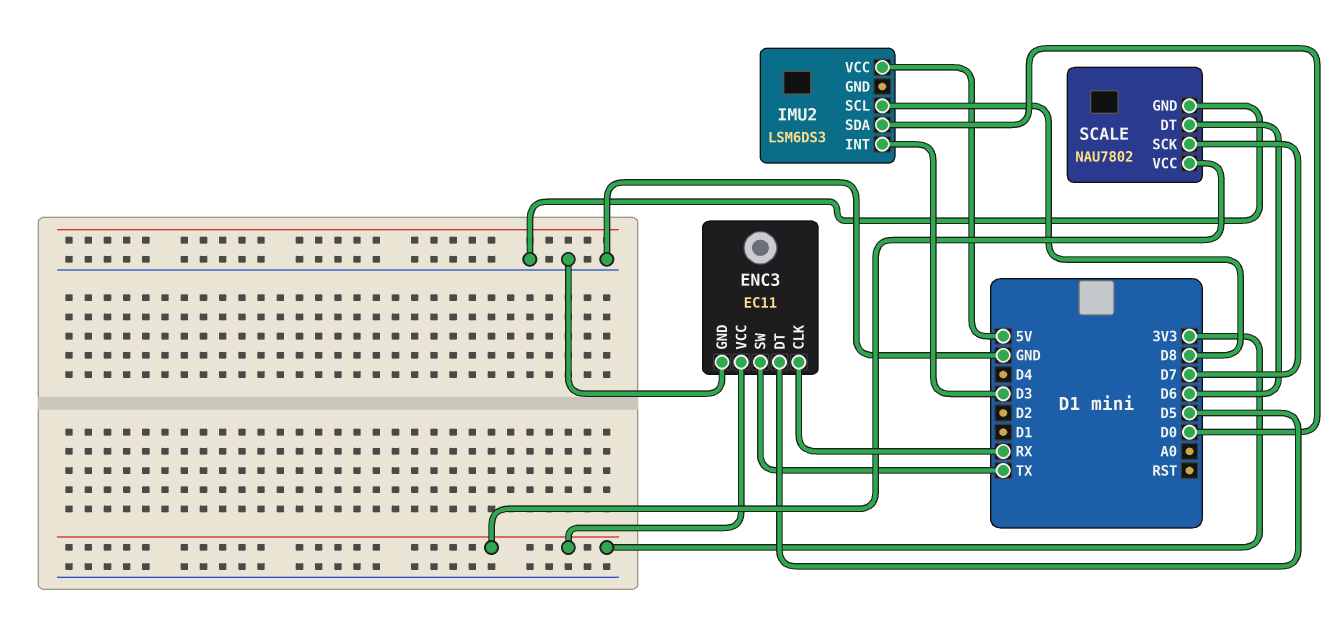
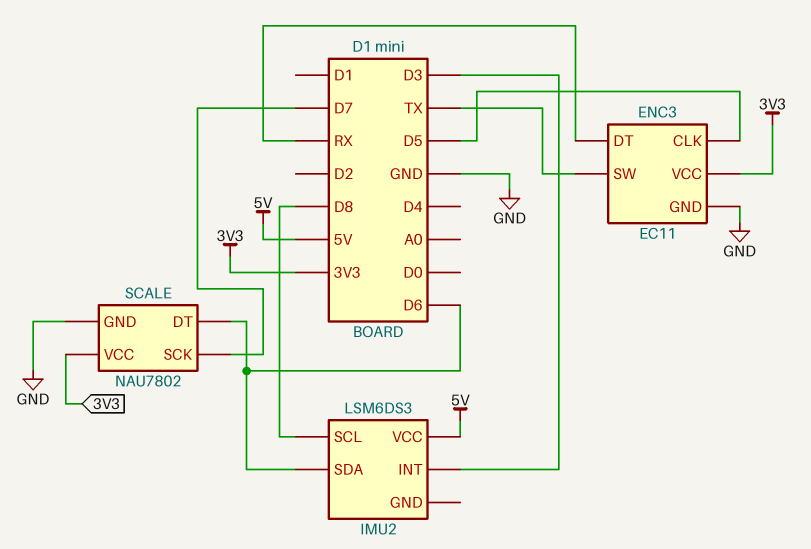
ENC3 pin CLK: RX -> D5
ENC3 pin DT: D5 -> RX
IMU2 pin SDA: D0 -> D6

